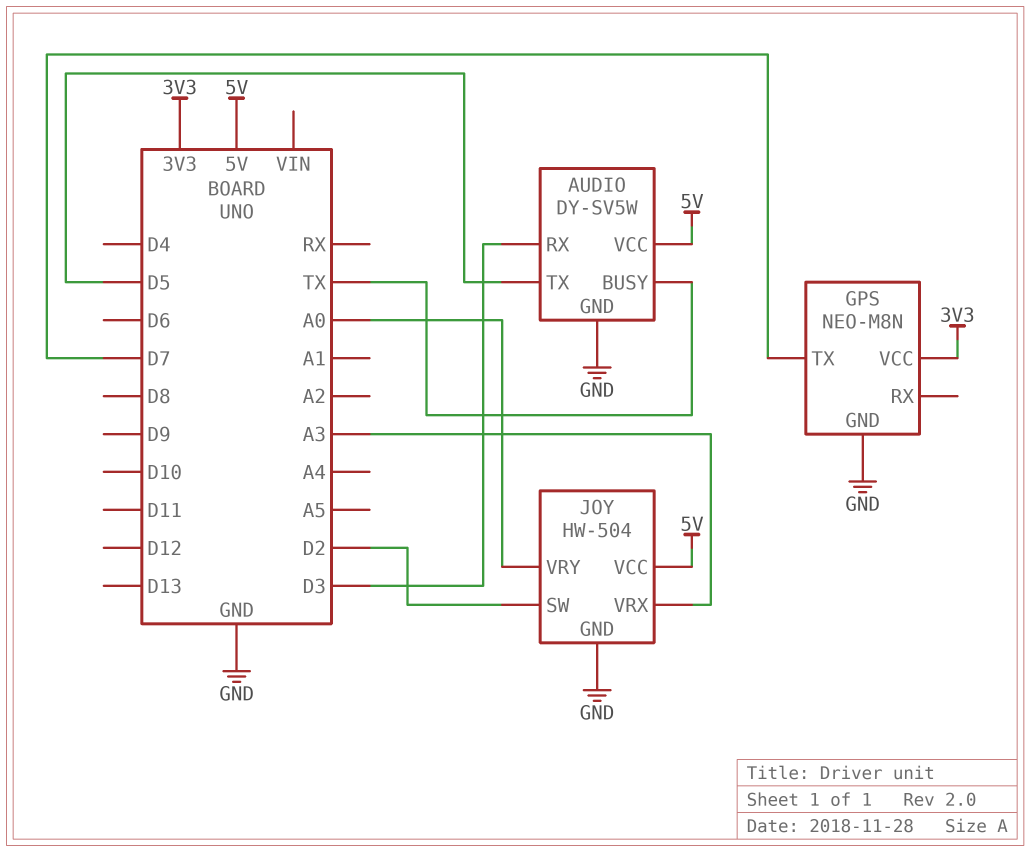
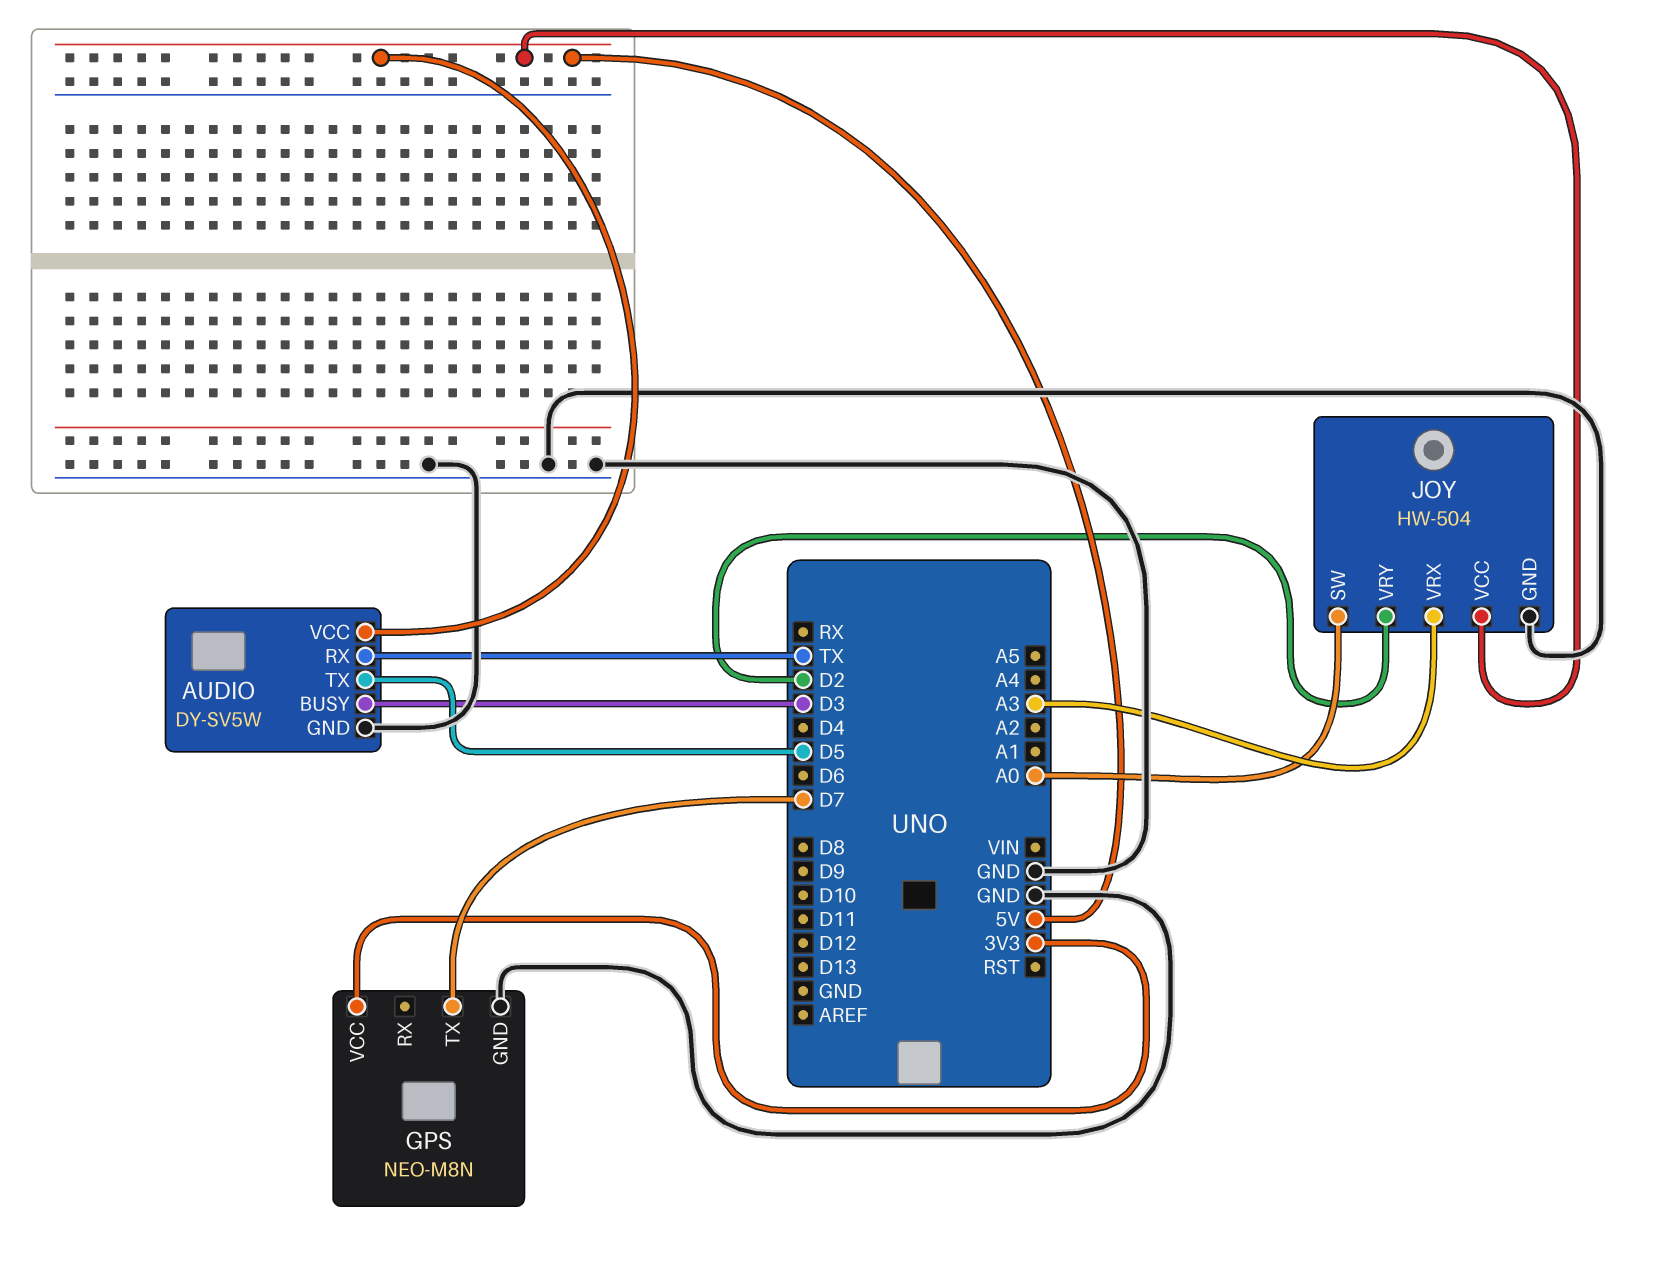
AUDIO pin BUSY: TX -> D3
AUDIO pin RX: D3 -> TX
JOY pin SW: D2 -> A0
JOY pin VRY: A0 -> D2

